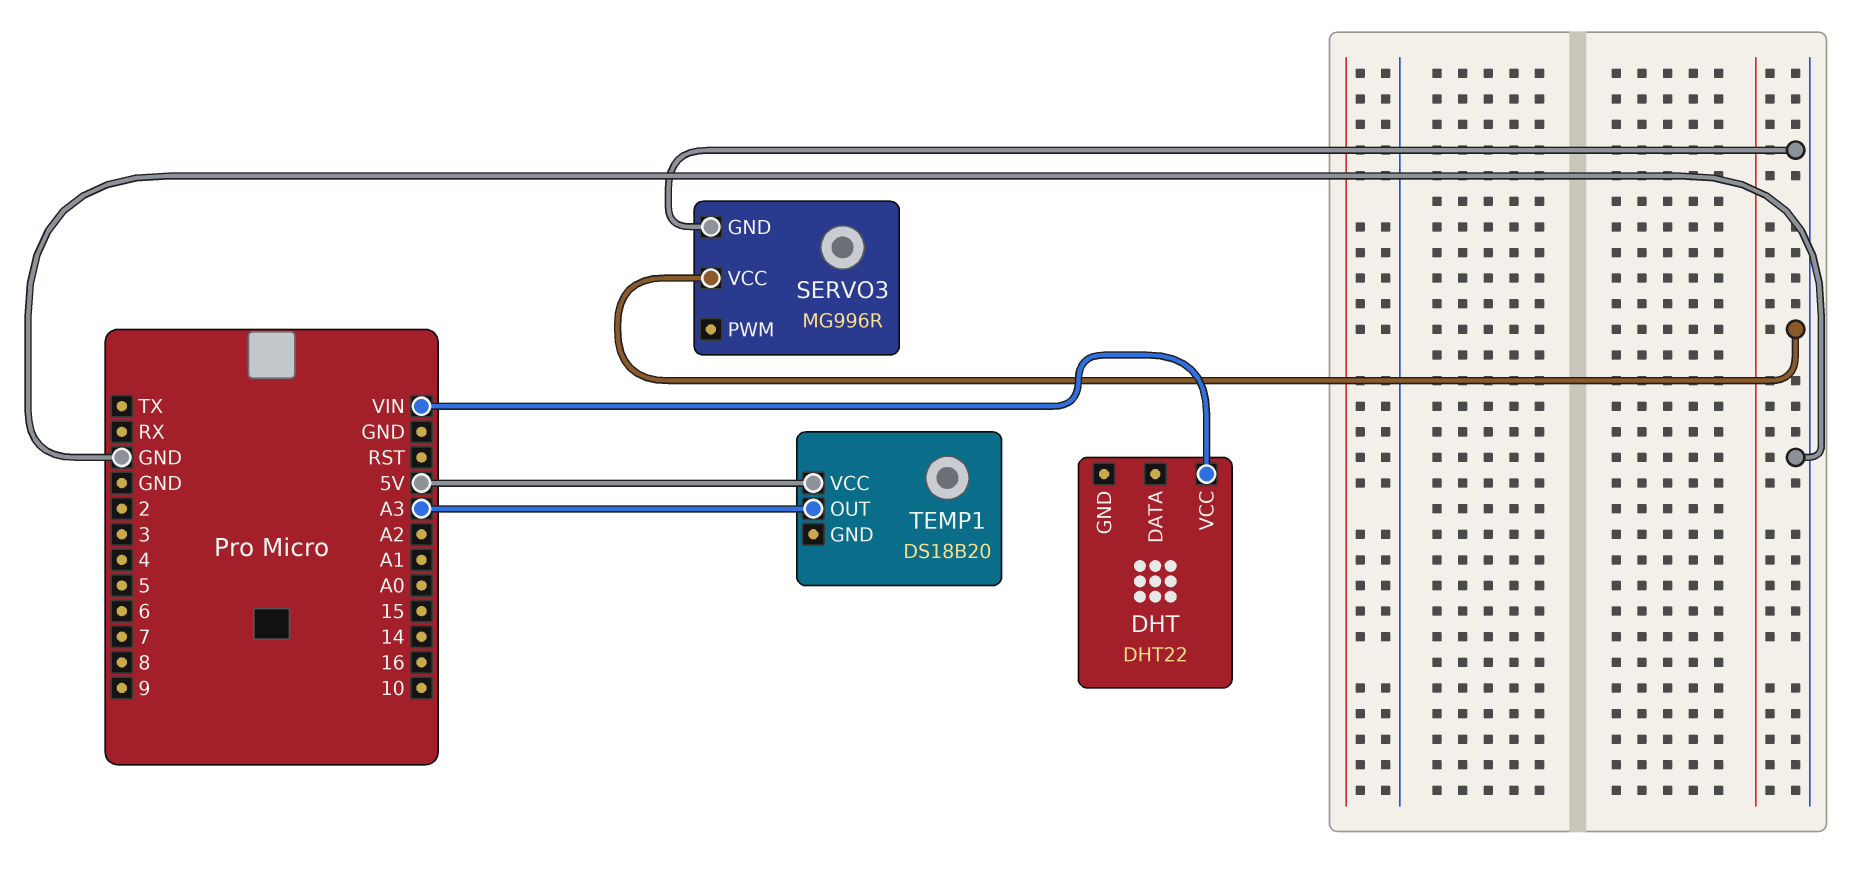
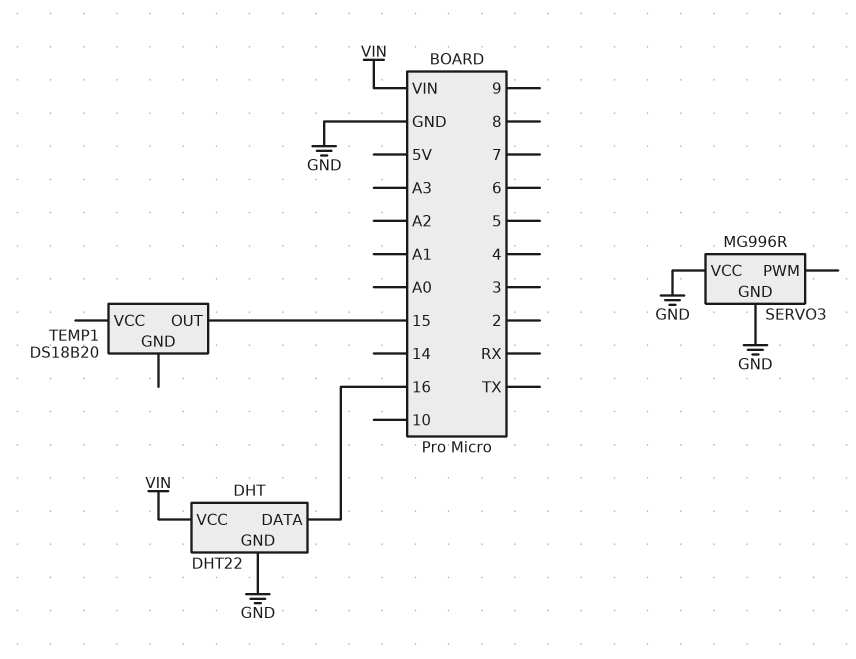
DHT pin DATA: none -> 16
DHT pin GND: none -> GND
TEMP1 pin OUT: A3 -> 15
TEMP1 pin VCC: 5V -> none

